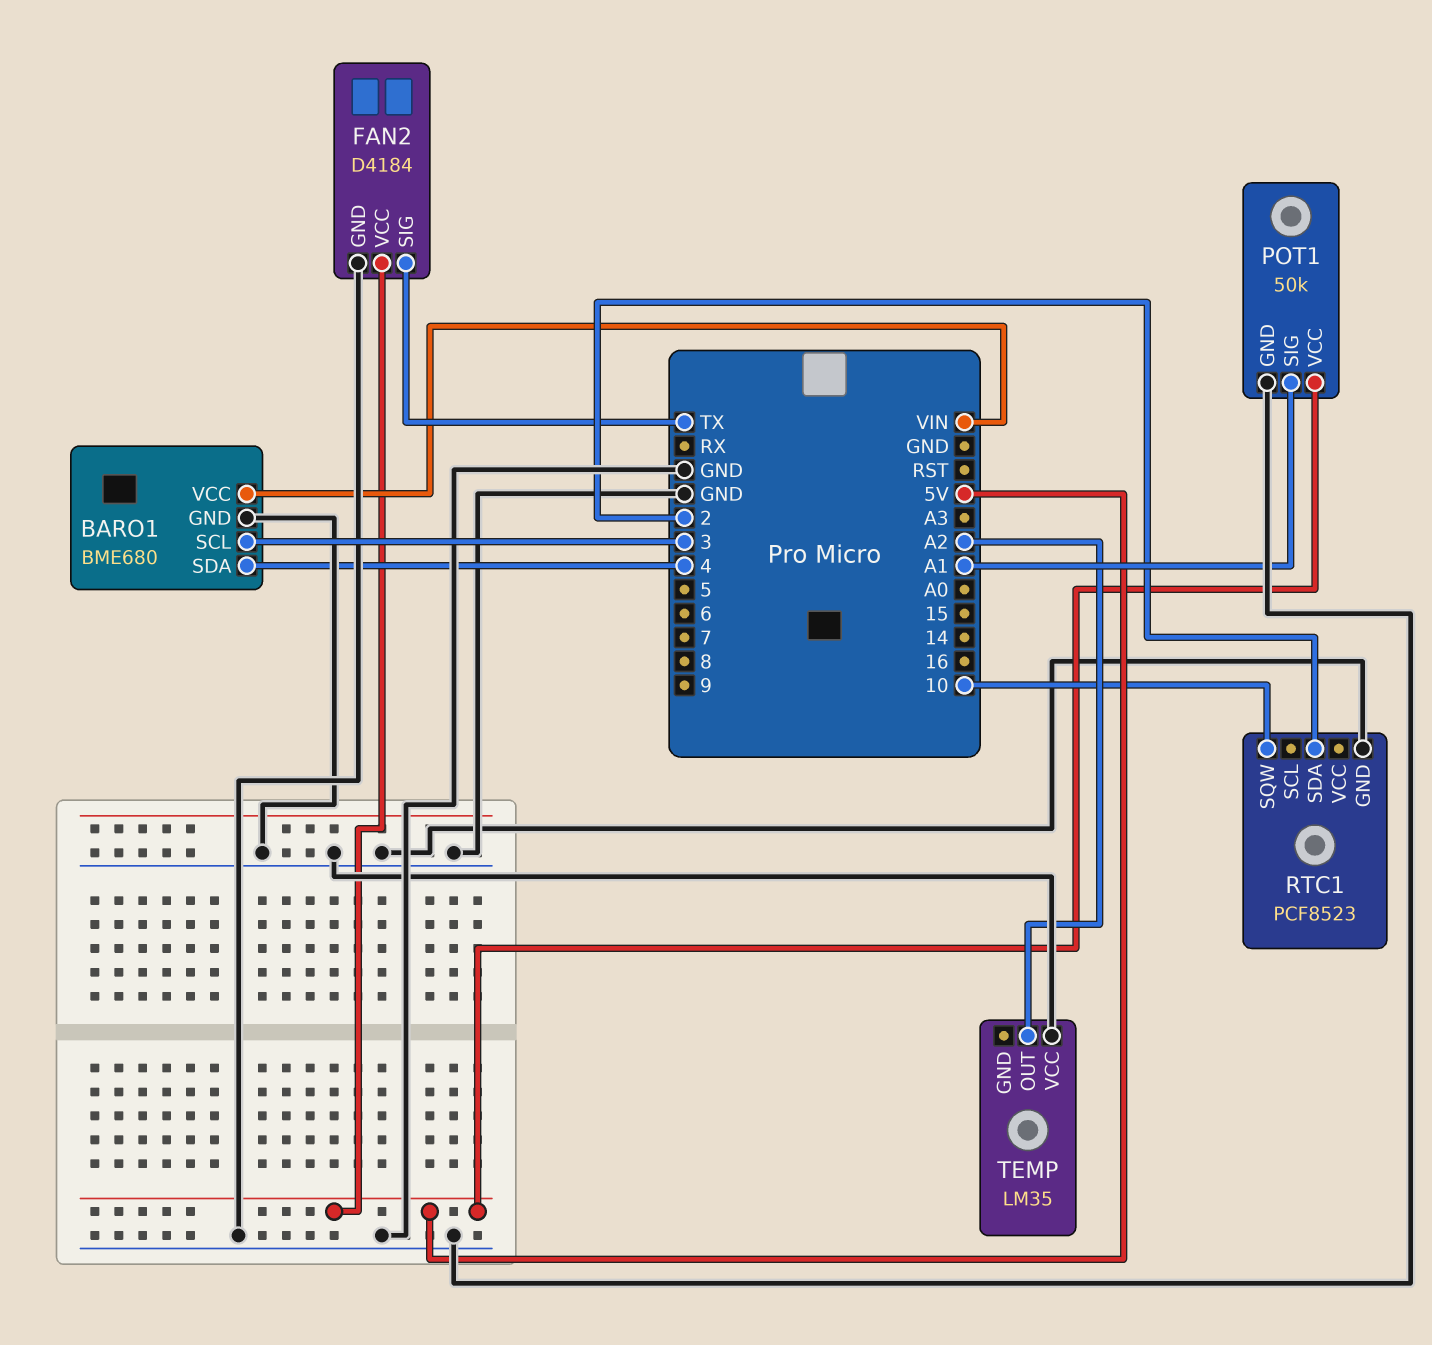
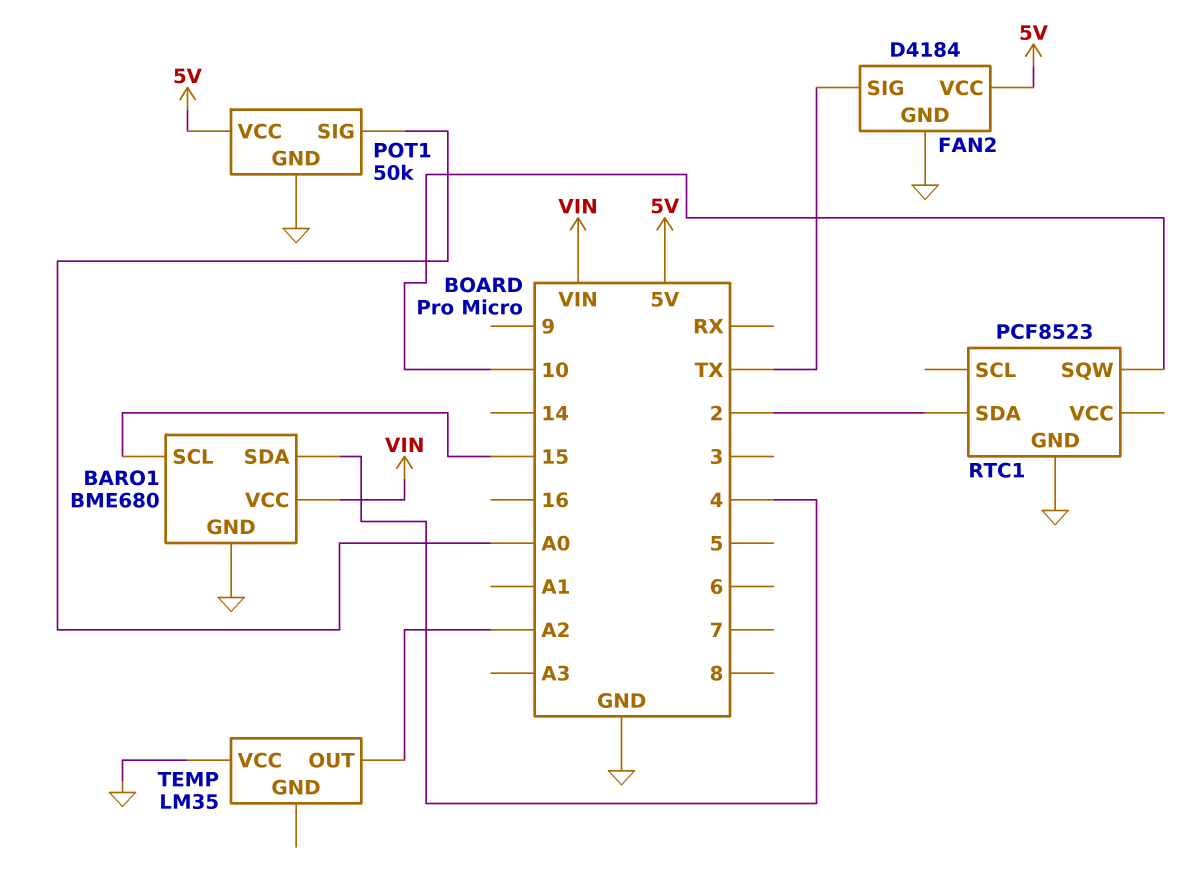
BARO1 pin SCL: 3 -> 15
POT1 pin SIG: A1 -> A0

